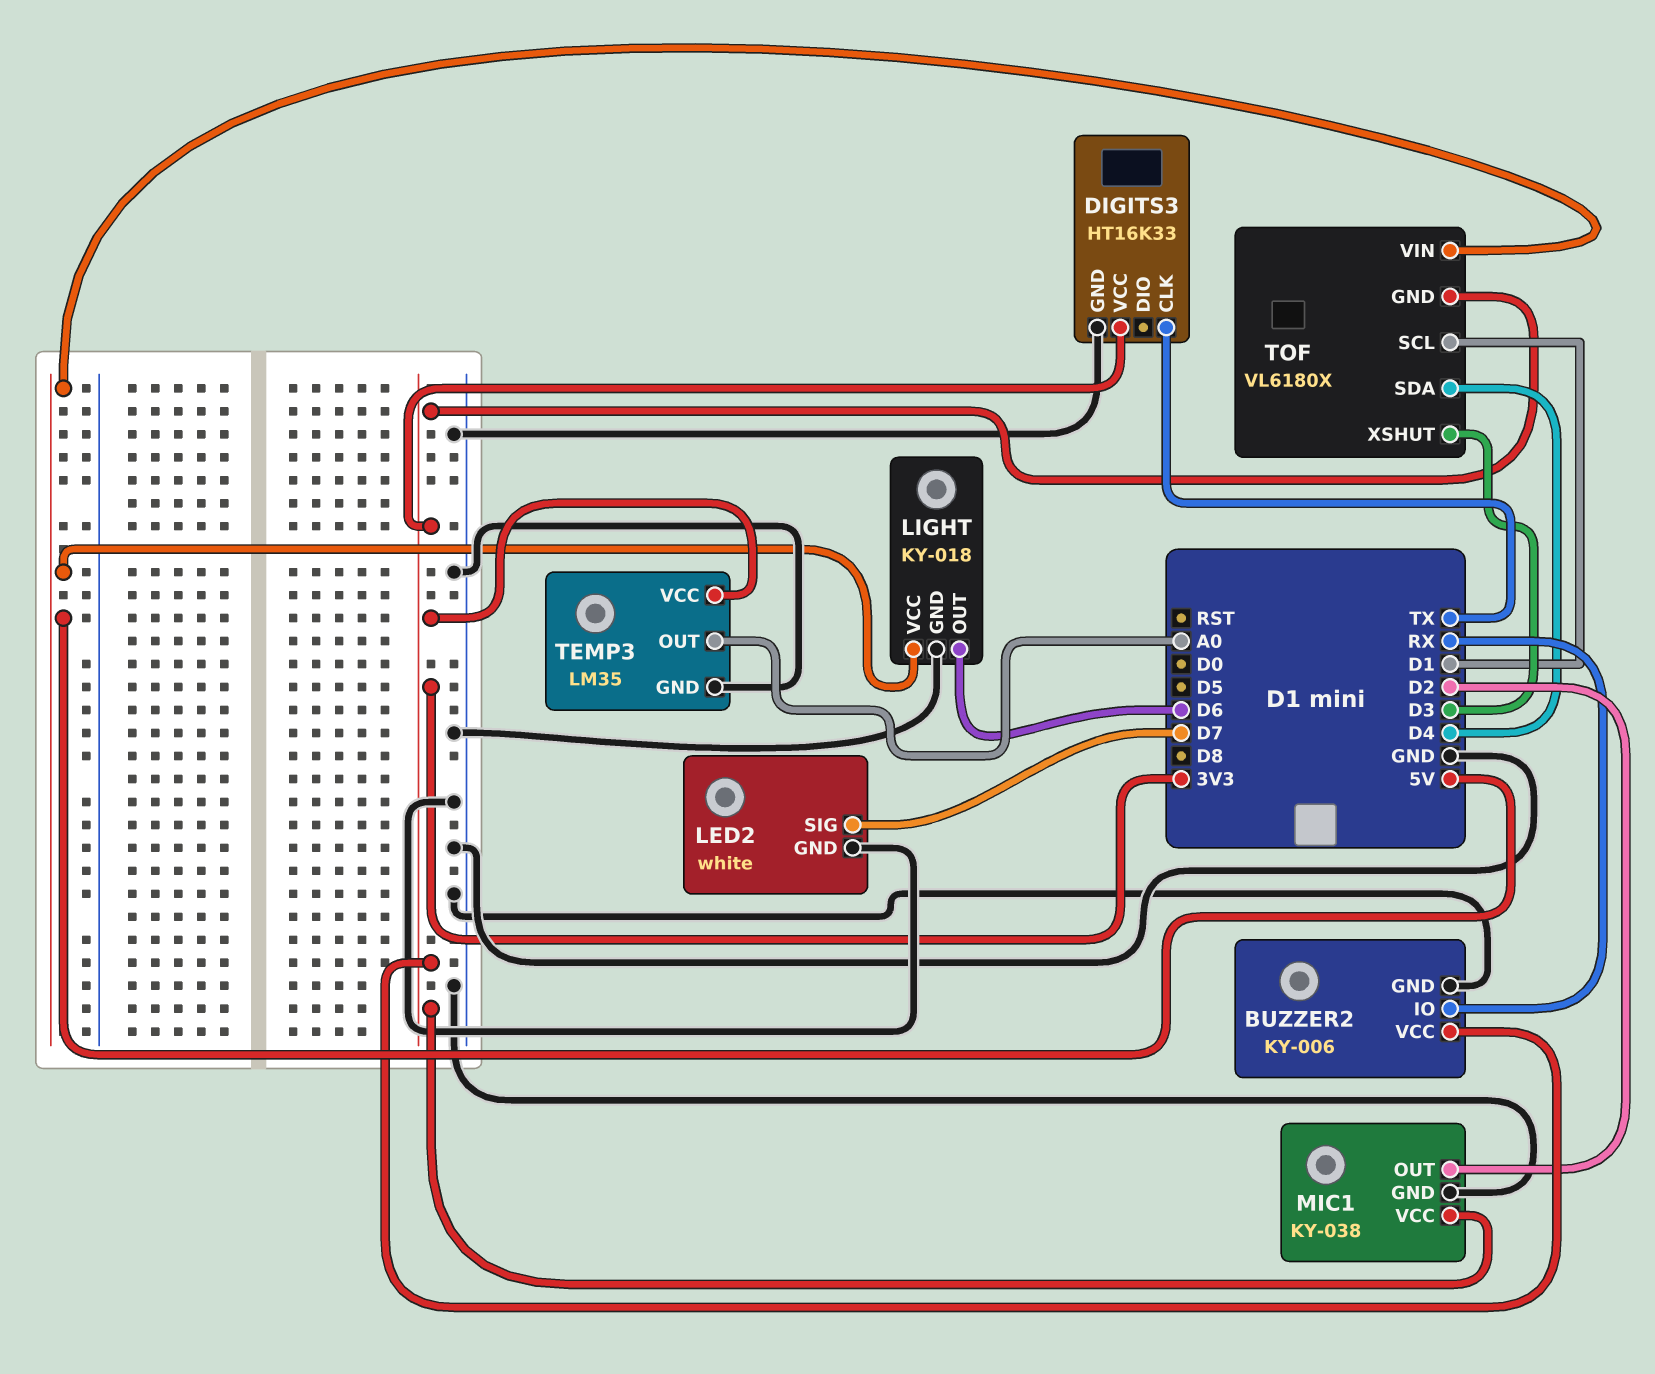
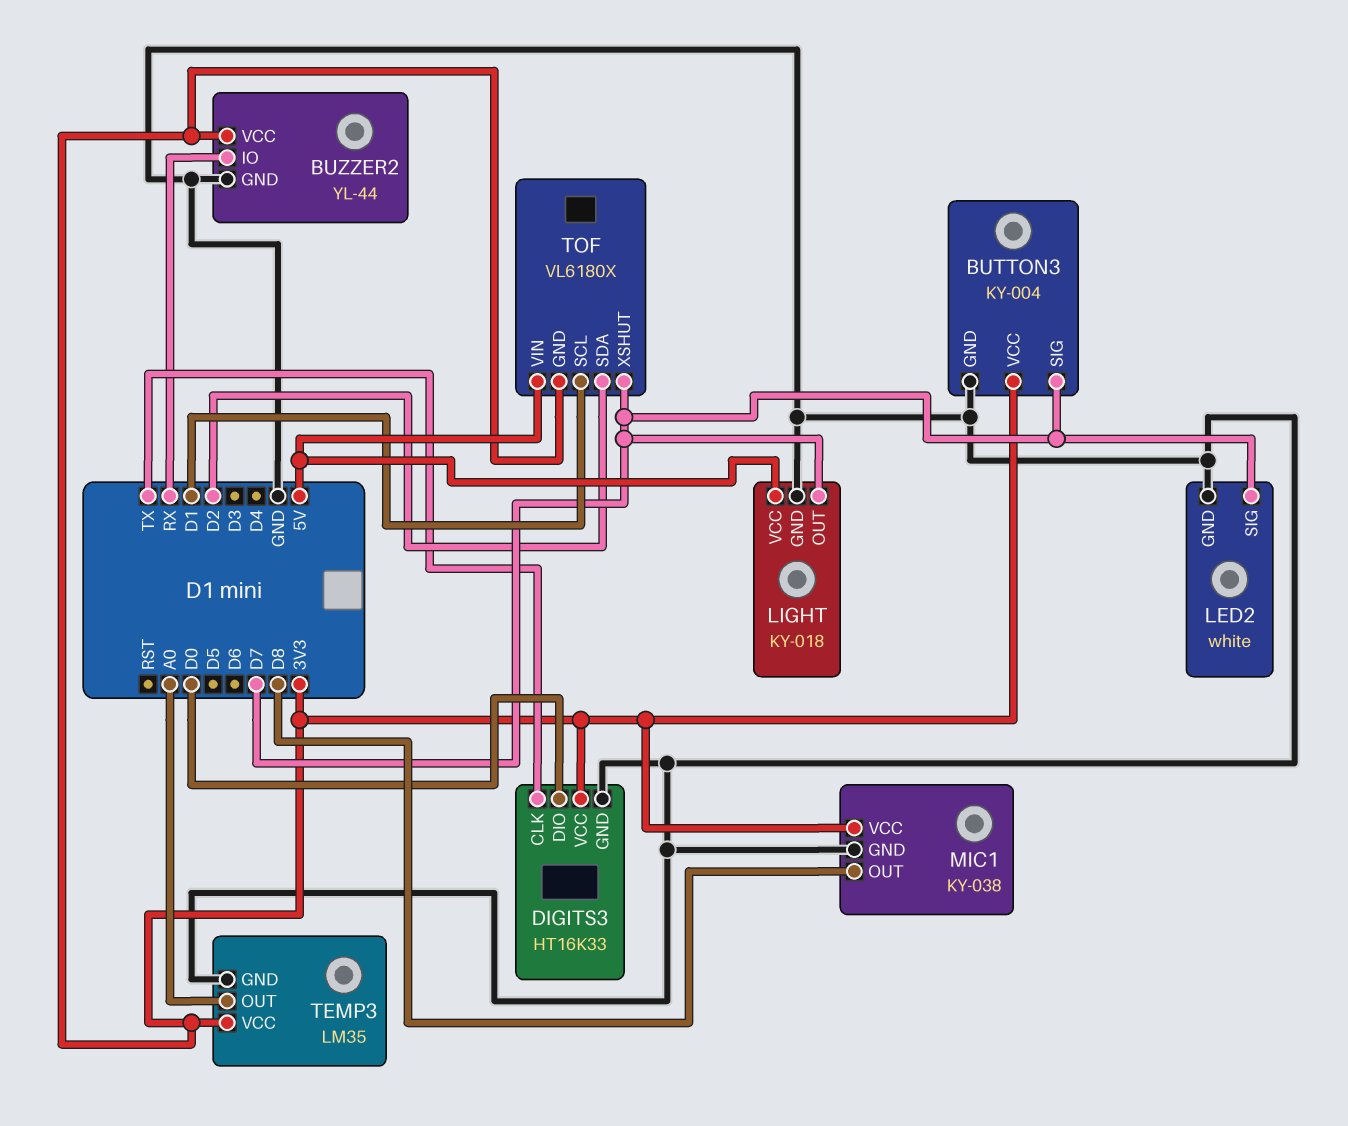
BUTTON3: none -> KY-004
BUTTON3 pin GND: none -> GND
BUTTON3 pin SIG: none -> D7
BUTTON3 pin VCC: none -> 3V3
BUZZER2: KY-006 -> YL-44
DIGITS3 pin DIO: none -> D0
LIGHT pin OUT: D6 -> D7
MIC1 pin OUT: D2 -> D8
TOF pin SDA: D4 -> D2
TOF pin XSHUT: D3 -> D7

